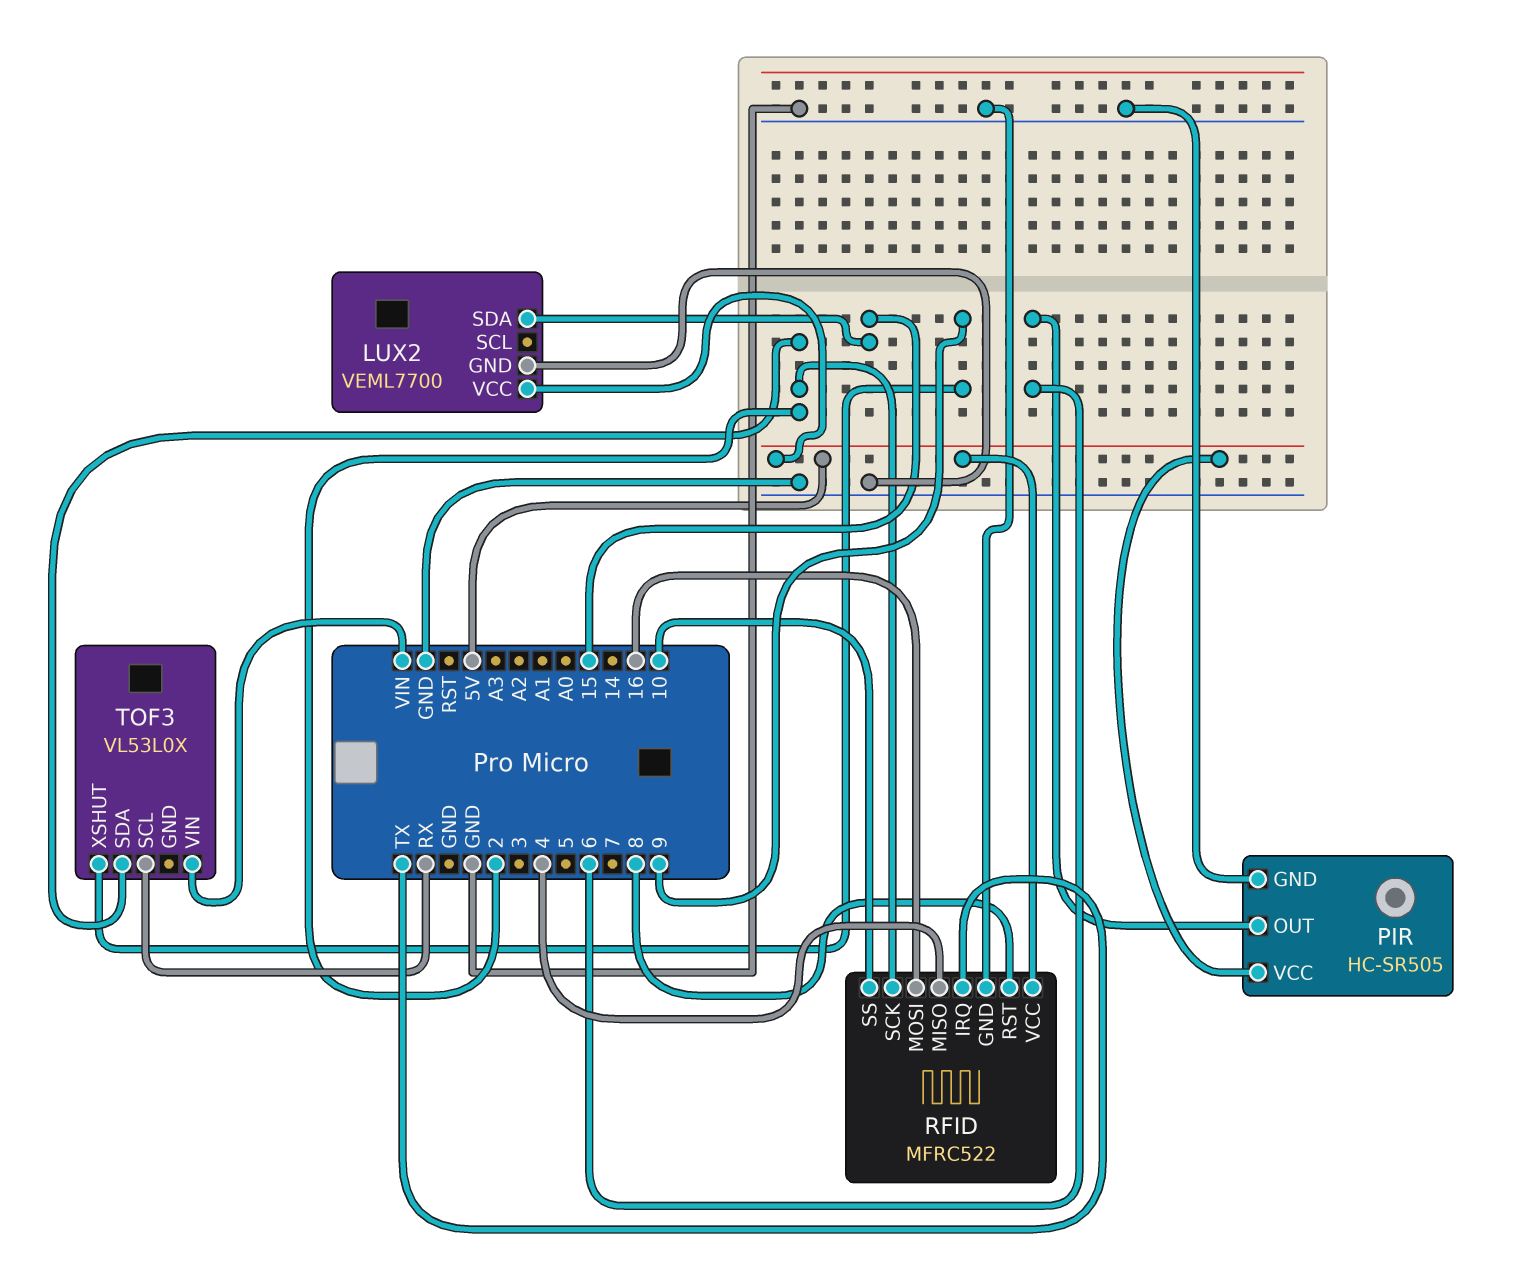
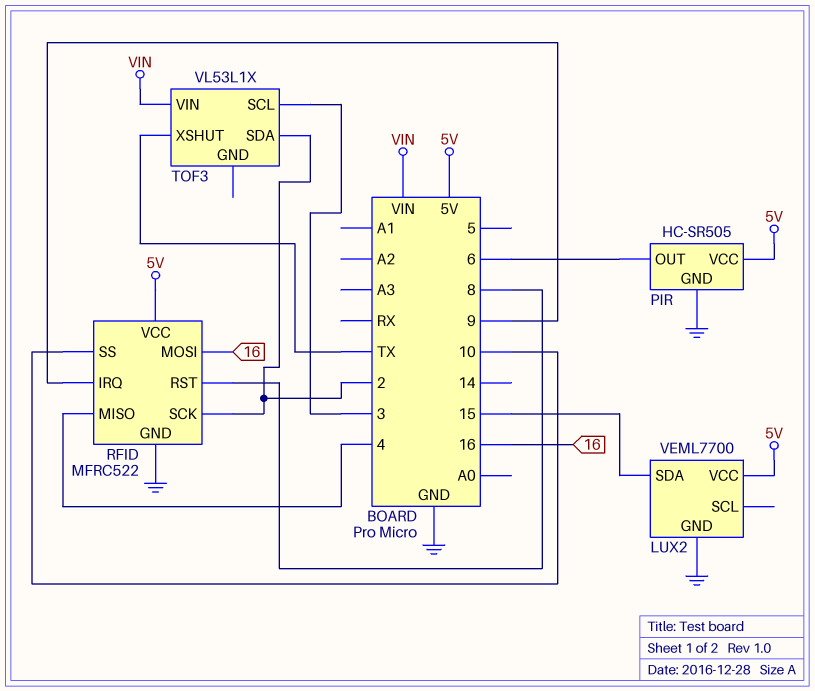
RFID pin IRQ: TX -> 9
TOF3: VL53L0X -> VL53L1X
TOF3 pin SCL: RX -> 3
TOF3 pin XSHUT: 9 -> TX

